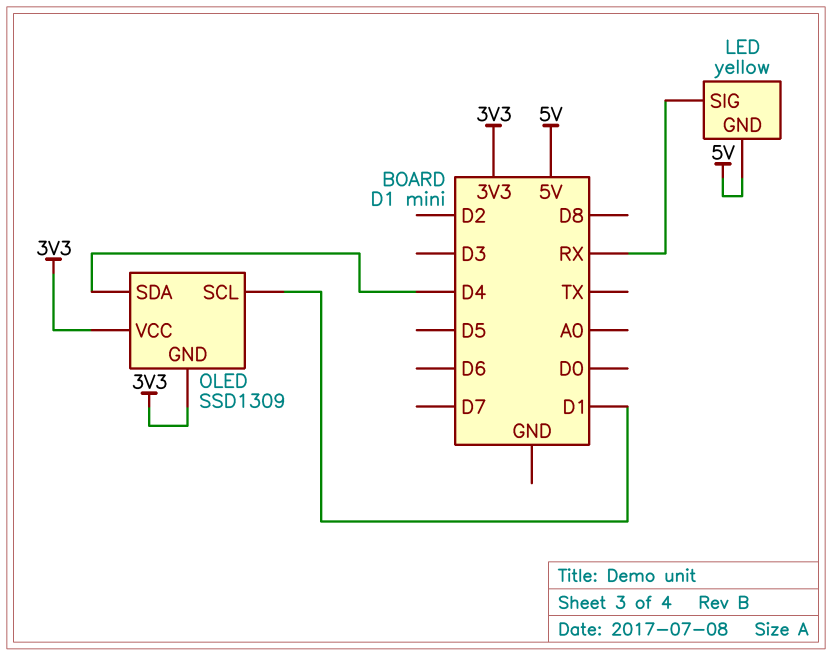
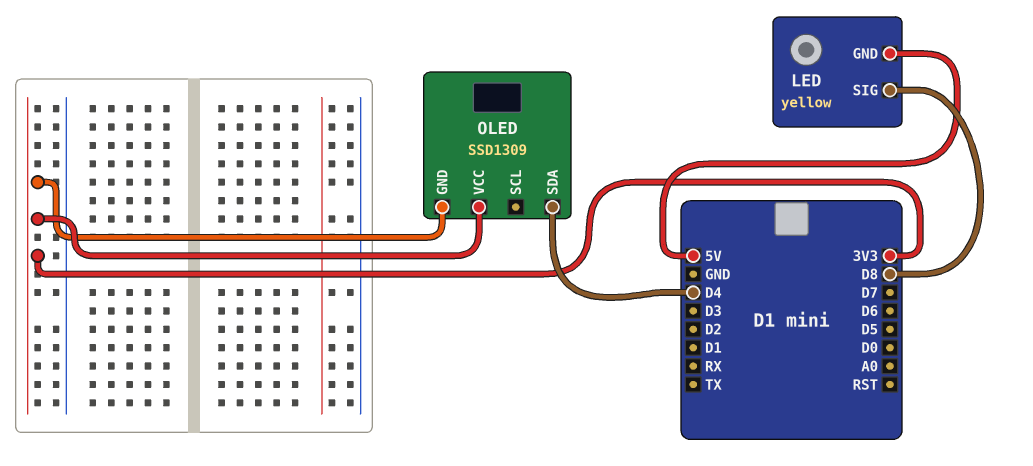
LED pin SIG: RX -> D8
OLED pin SCL: D1 -> none

